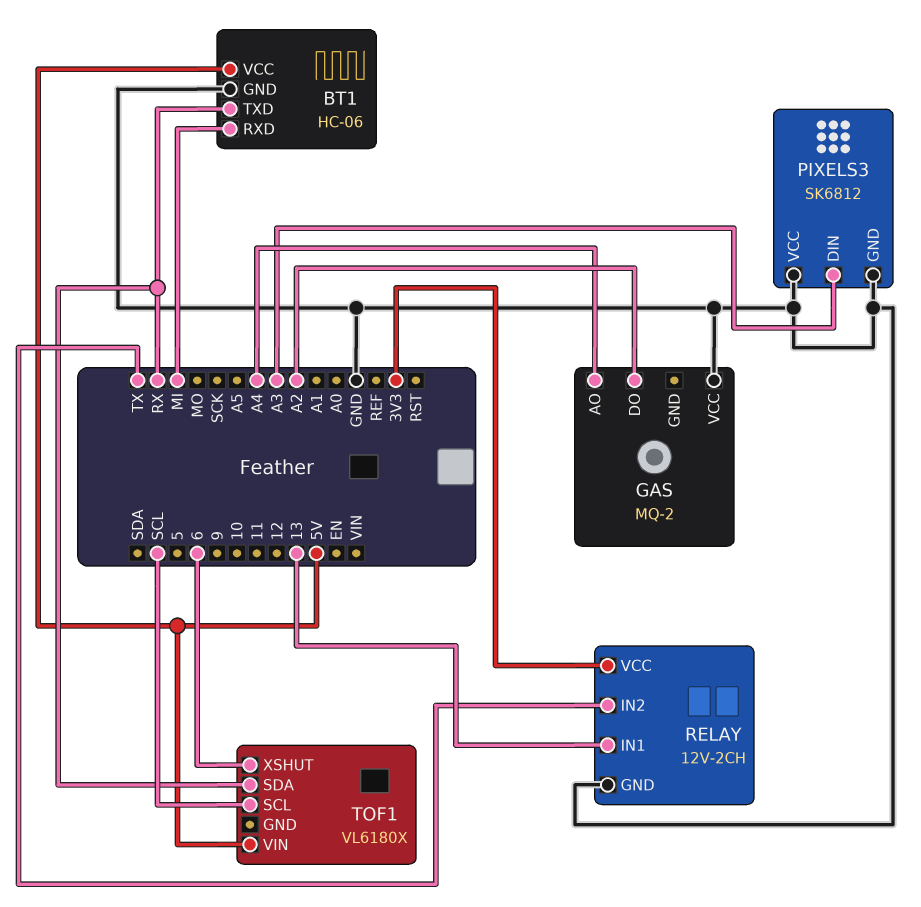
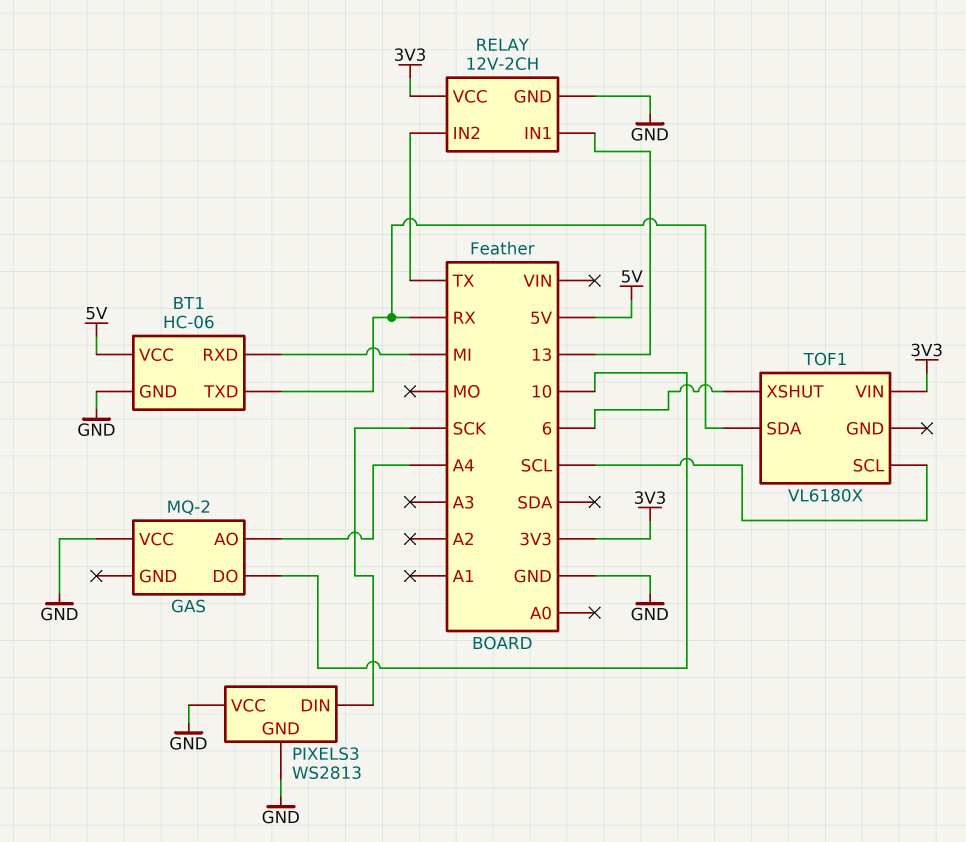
GAS pin DO: A2 -> 10
PIXELS3: SK6812 -> WS2813
PIXELS3 pin DIN: A3 -> SCK
TOF1 pin VIN: 5V -> 3V3

